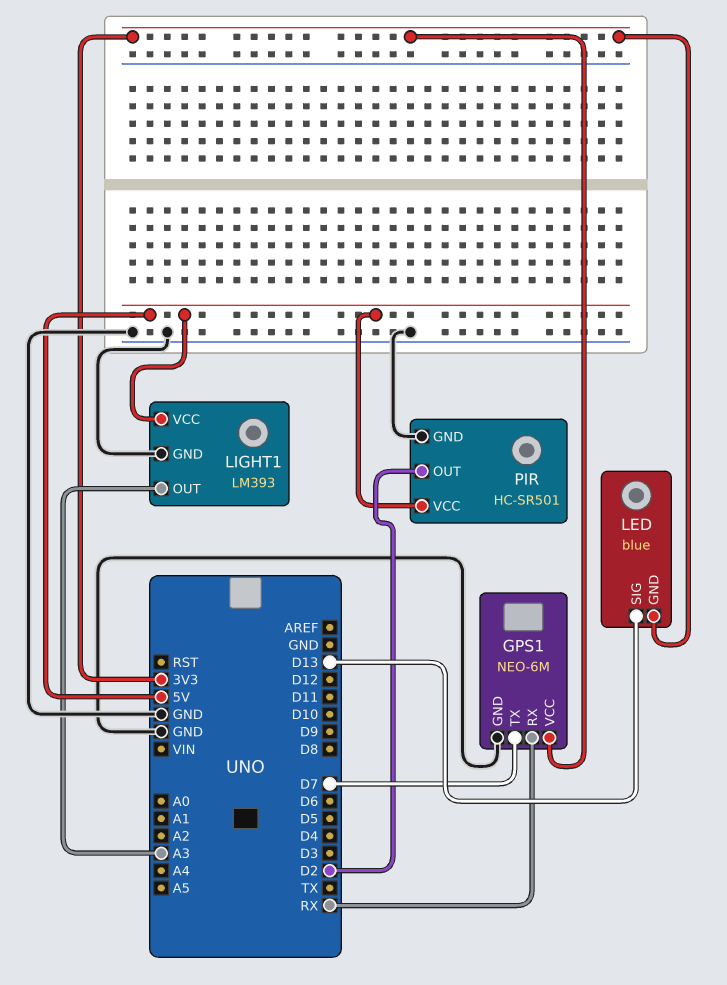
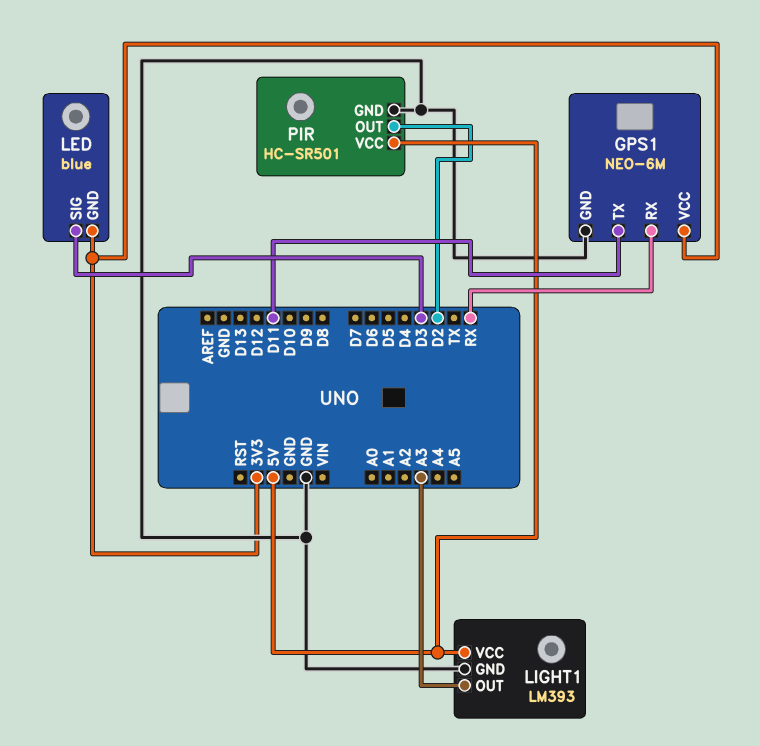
GPS1 pin TX: D7 -> D11
LED pin SIG: D13 -> D3

